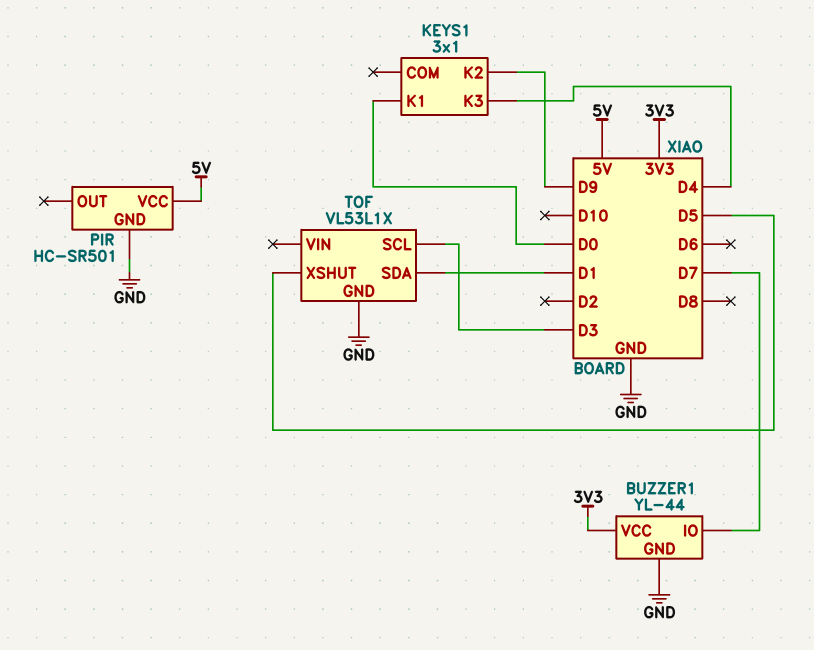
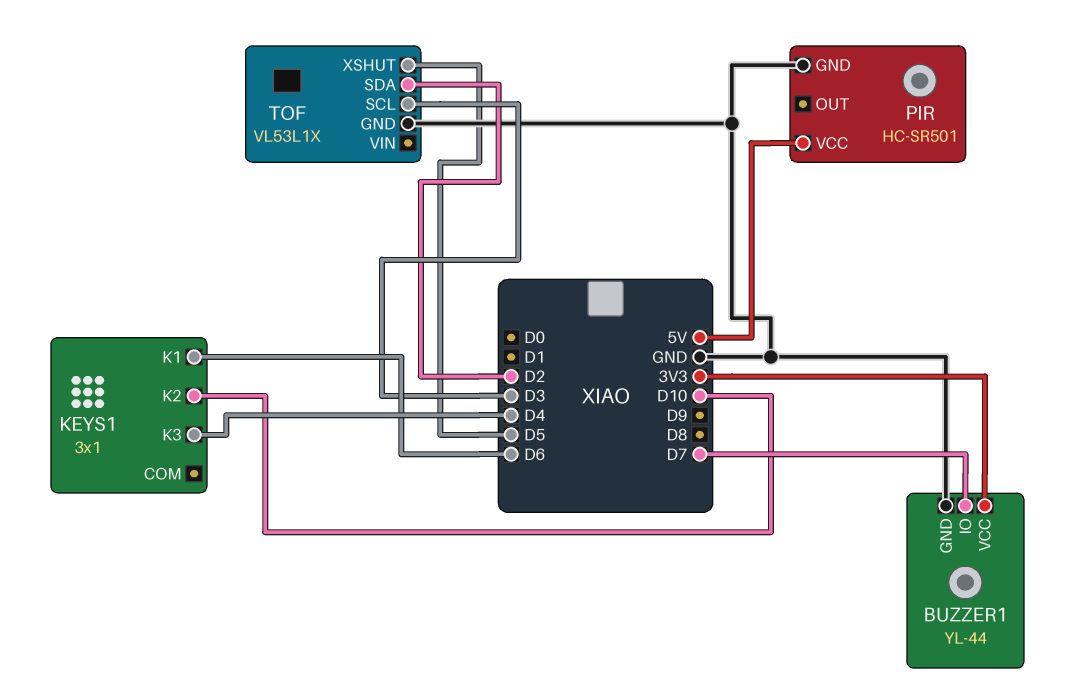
KEYS1 pin K1: D0 -> D6
KEYS1 pin K2: D9 -> D10
TOF pin SDA: D1 -> D2

